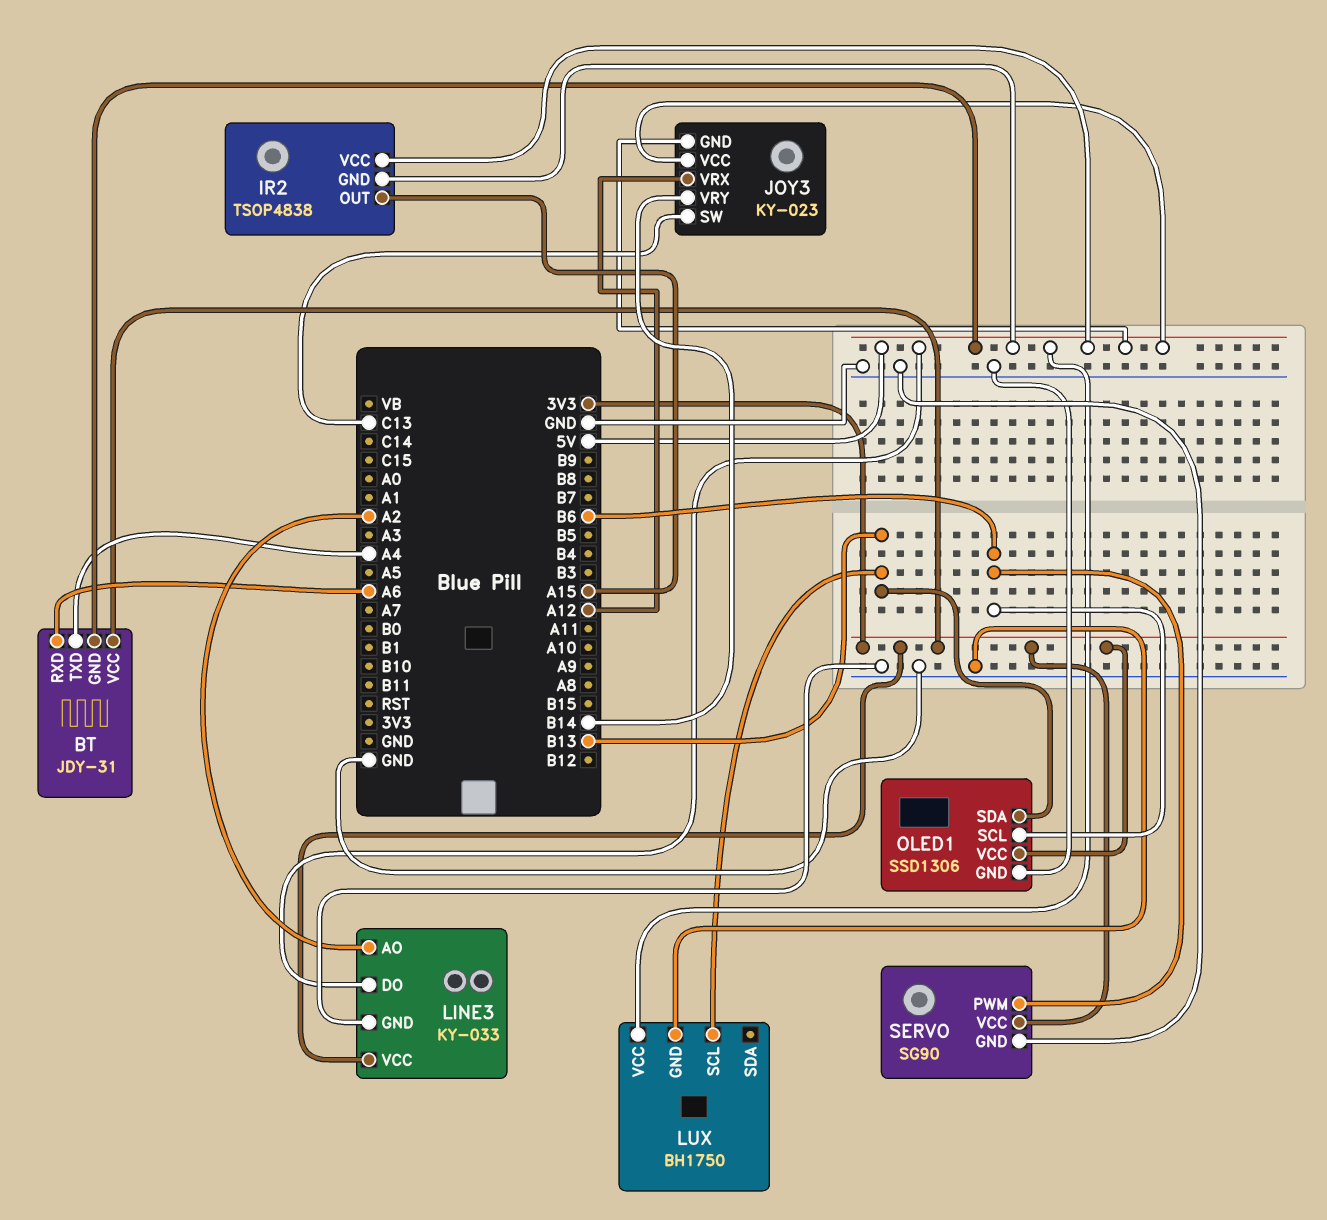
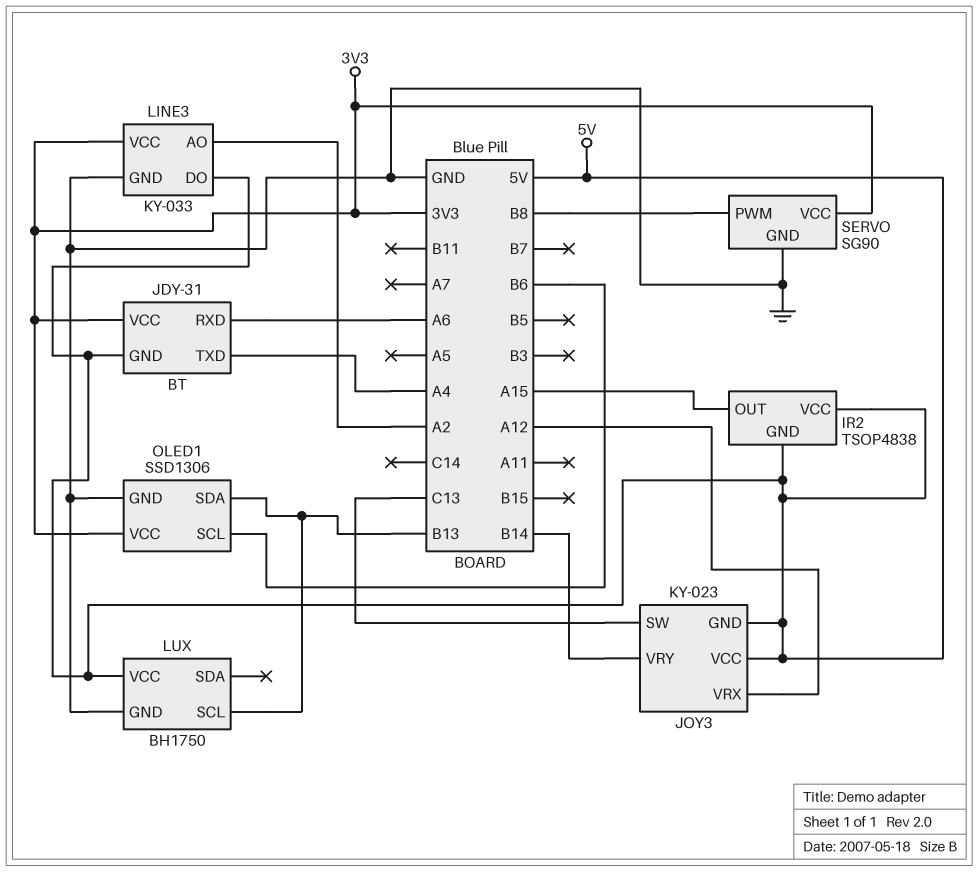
SERVO pin PWM: B6 -> B8

